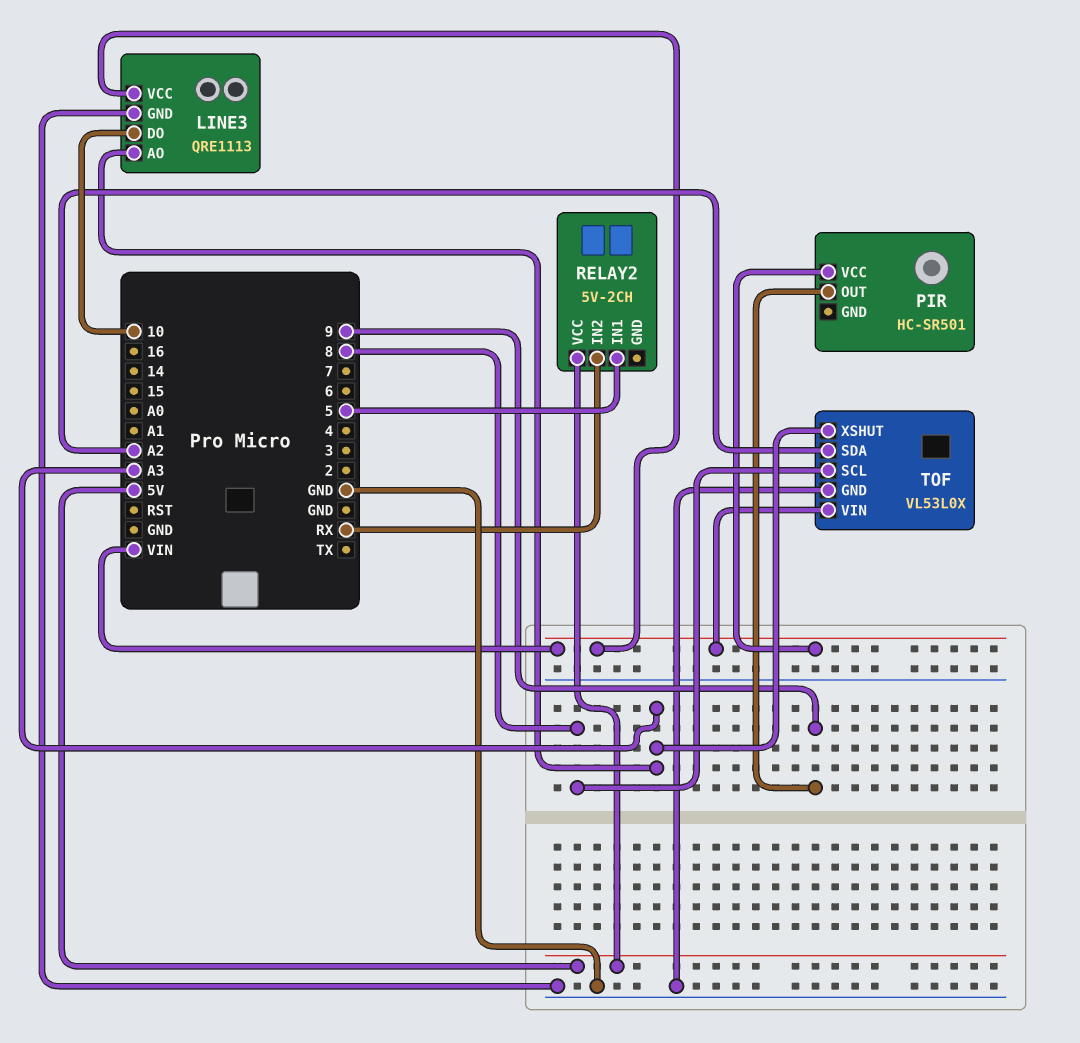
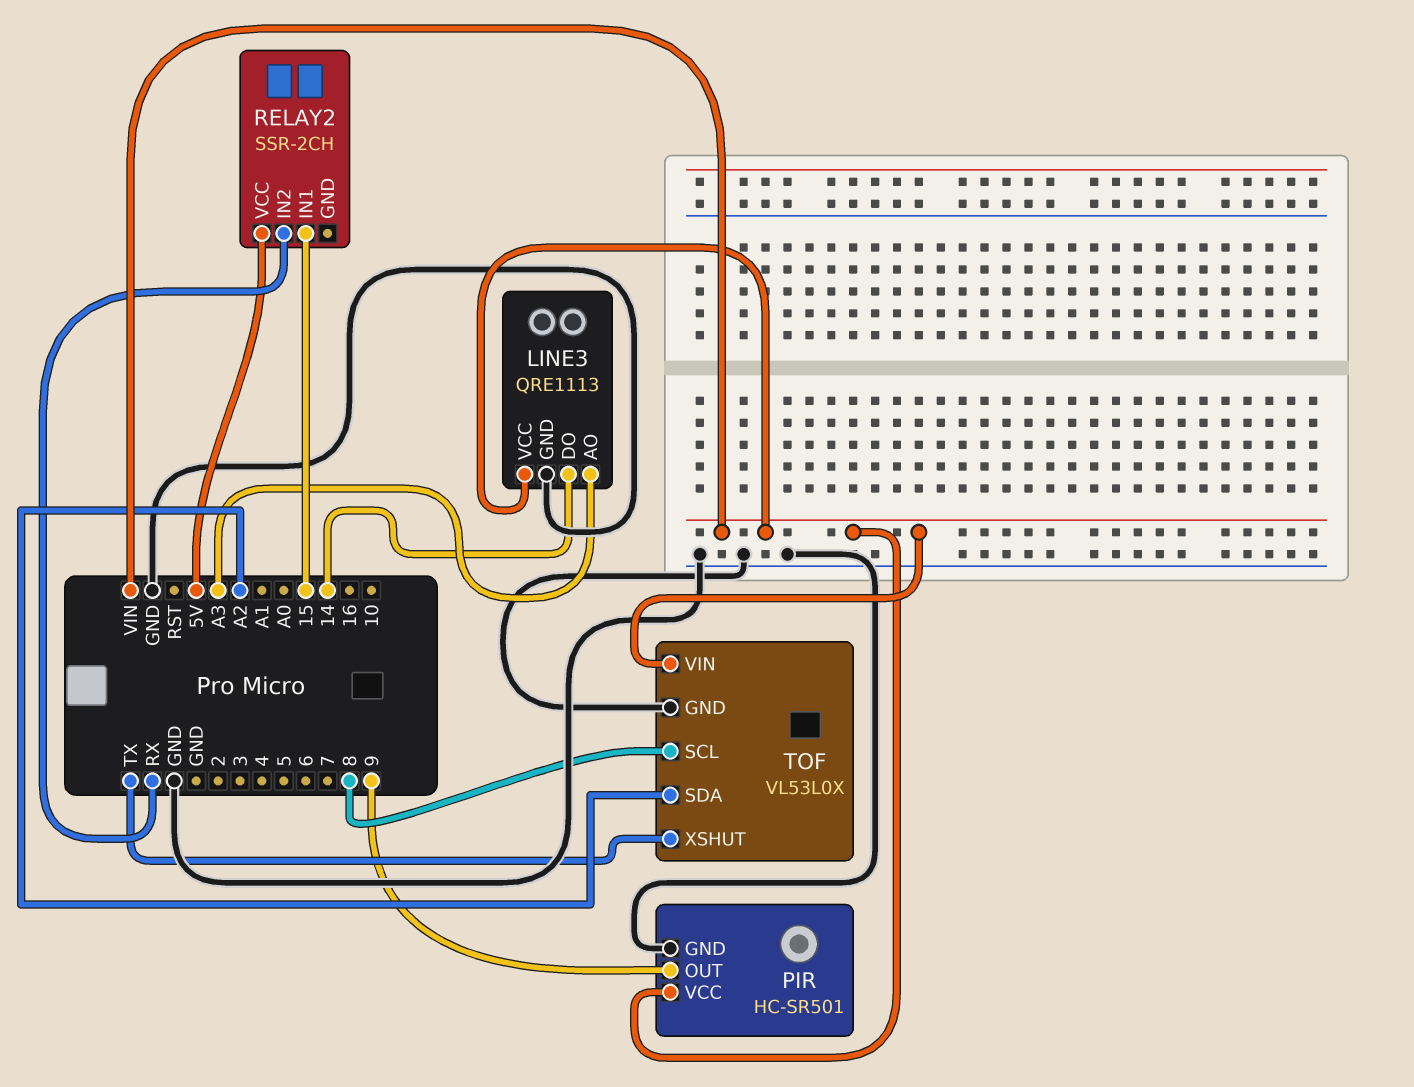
LINE3 pin DO: 10 -> 14
PIR pin GND: none -> GND
RELAY2: 5V-2CH -> SSR-2CH
RELAY2 pin IN1: 5 -> 15
TOF pin XSHUT: A3 -> TX

